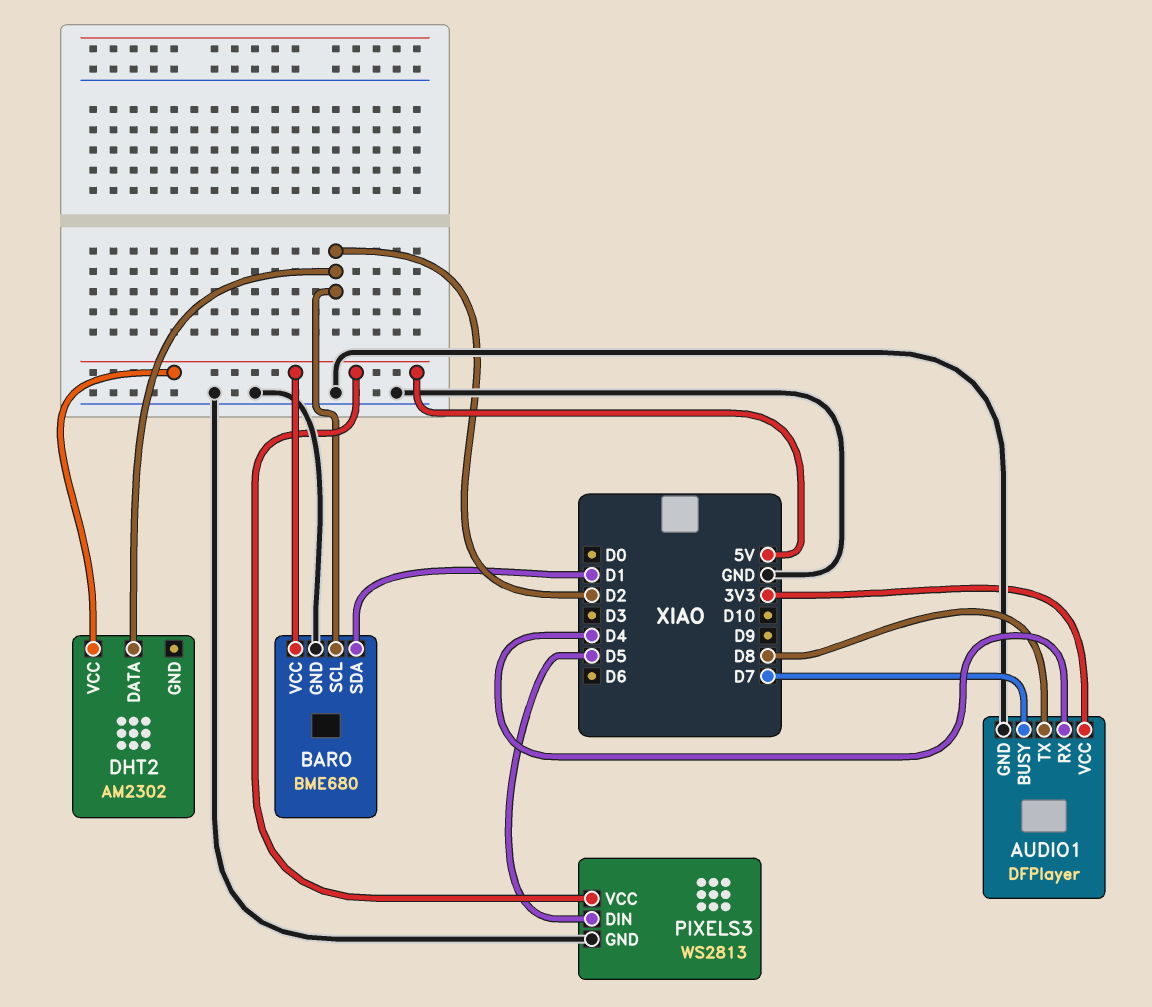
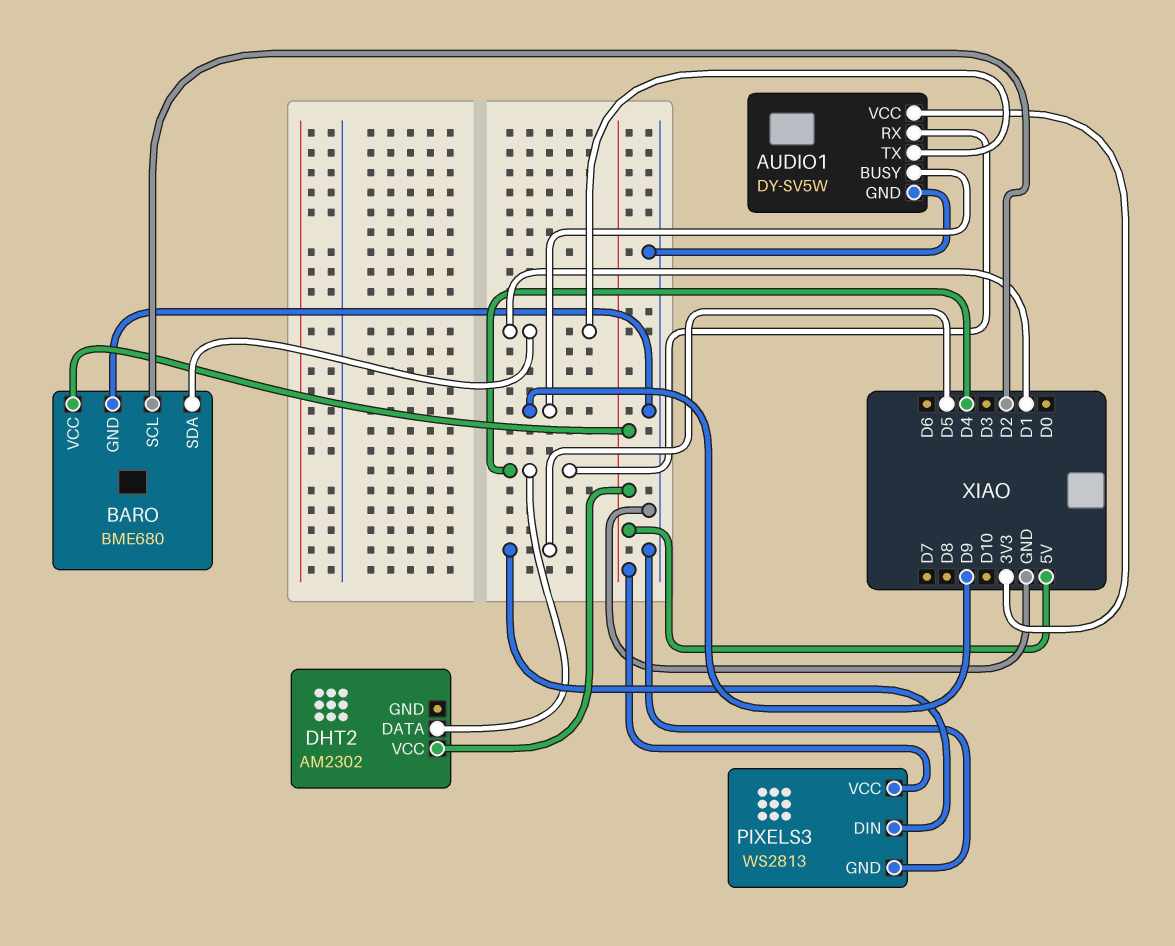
AUDIO1: DFPlayer -> DY-SV5W
AUDIO1 pin BUSY: D7 -> D9
AUDIO1 pin TX: D8 -> D1
DHT2 pin DATA: D2 -> D4

